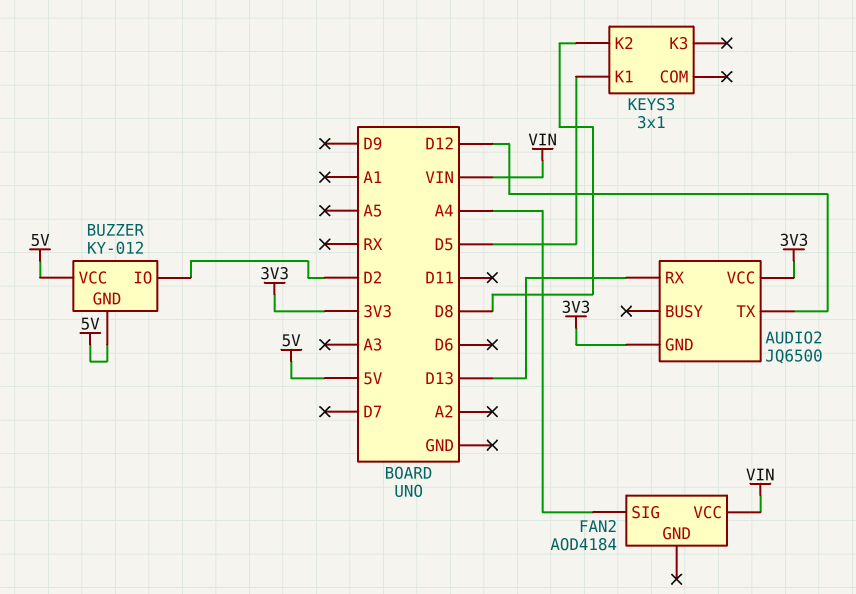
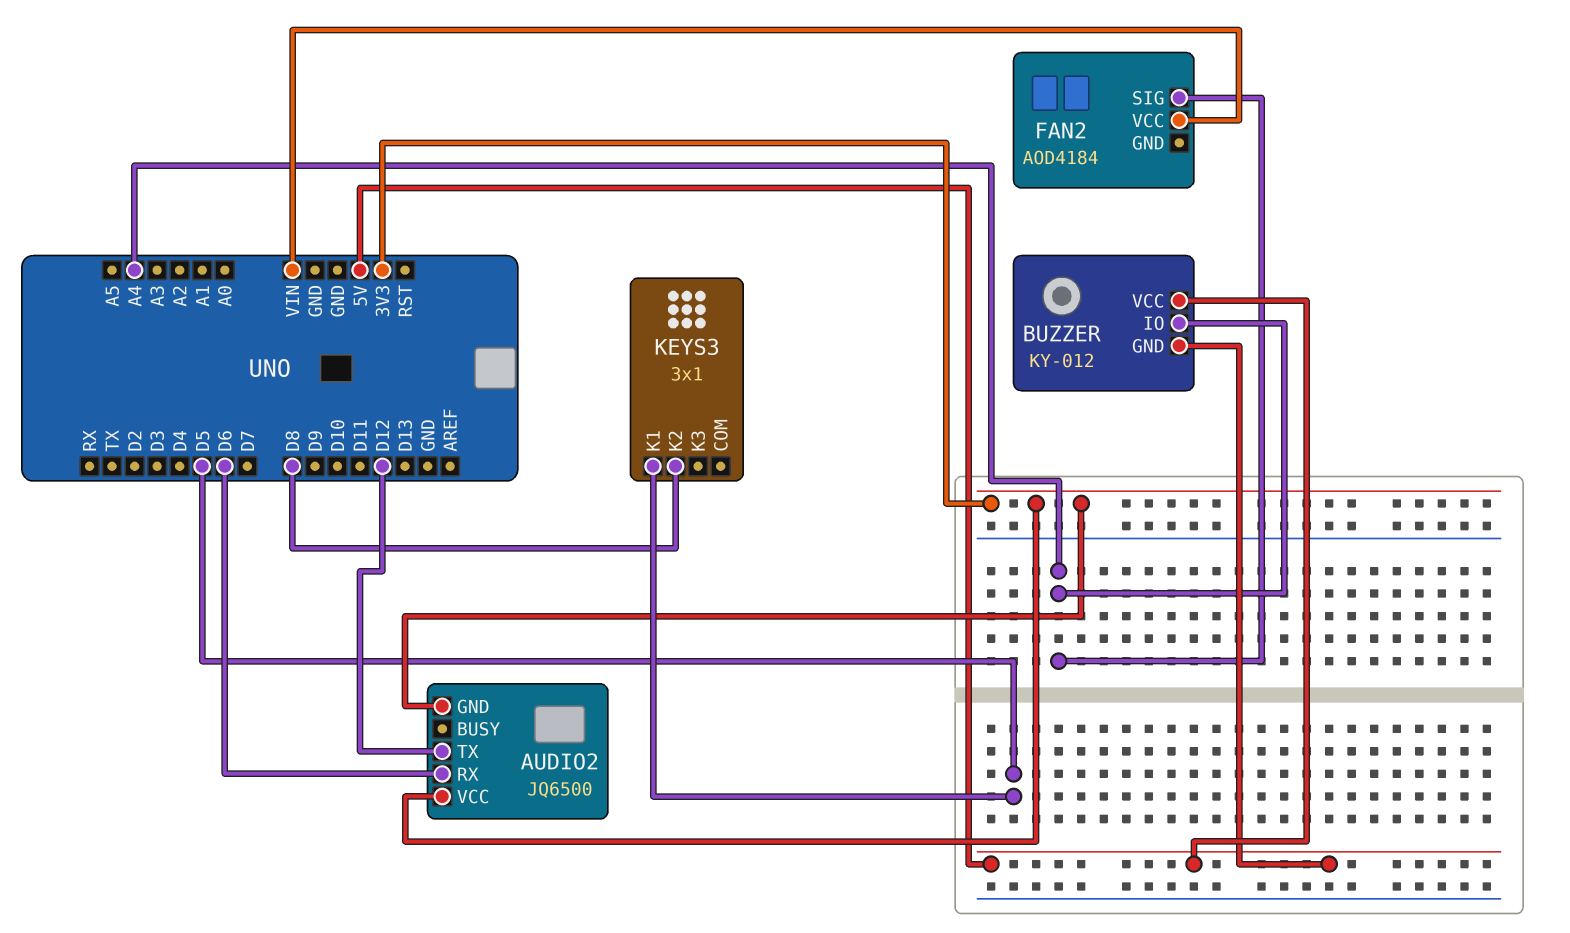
AUDIO2 pin RX: D13 -> D6
BUZZER pin IO: D2 -> A4

